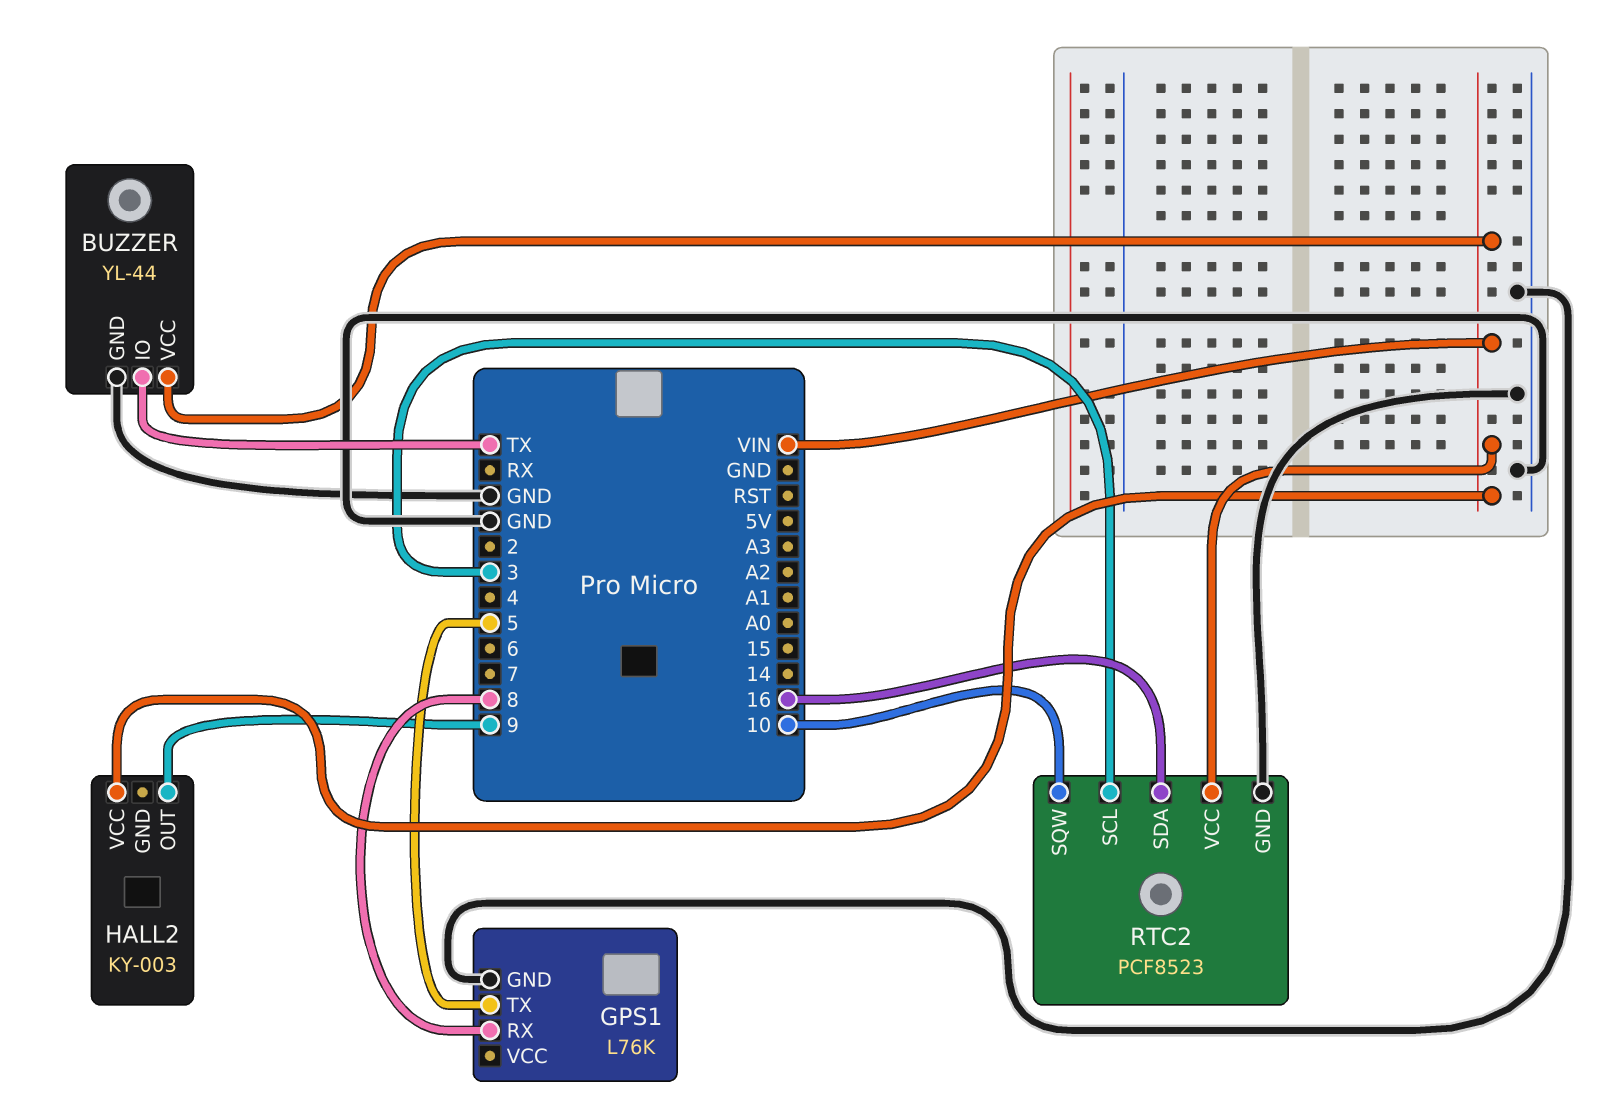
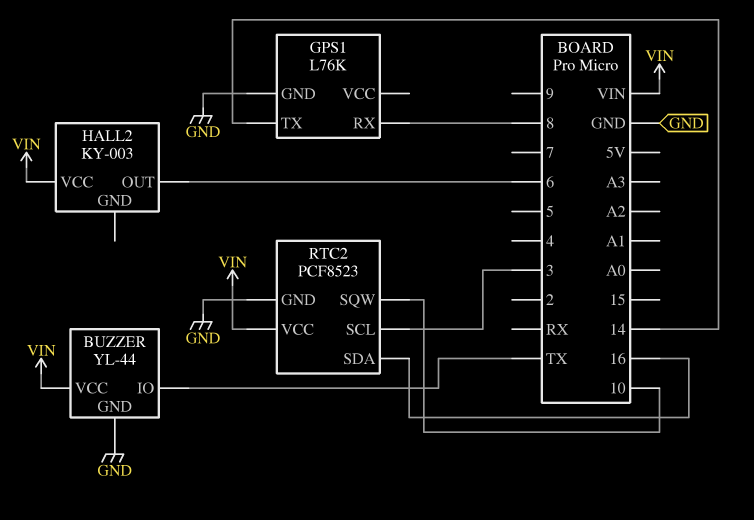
GPS1 pin TX: 5 -> 14
HALL2 pin OUT: 9 -> 6

